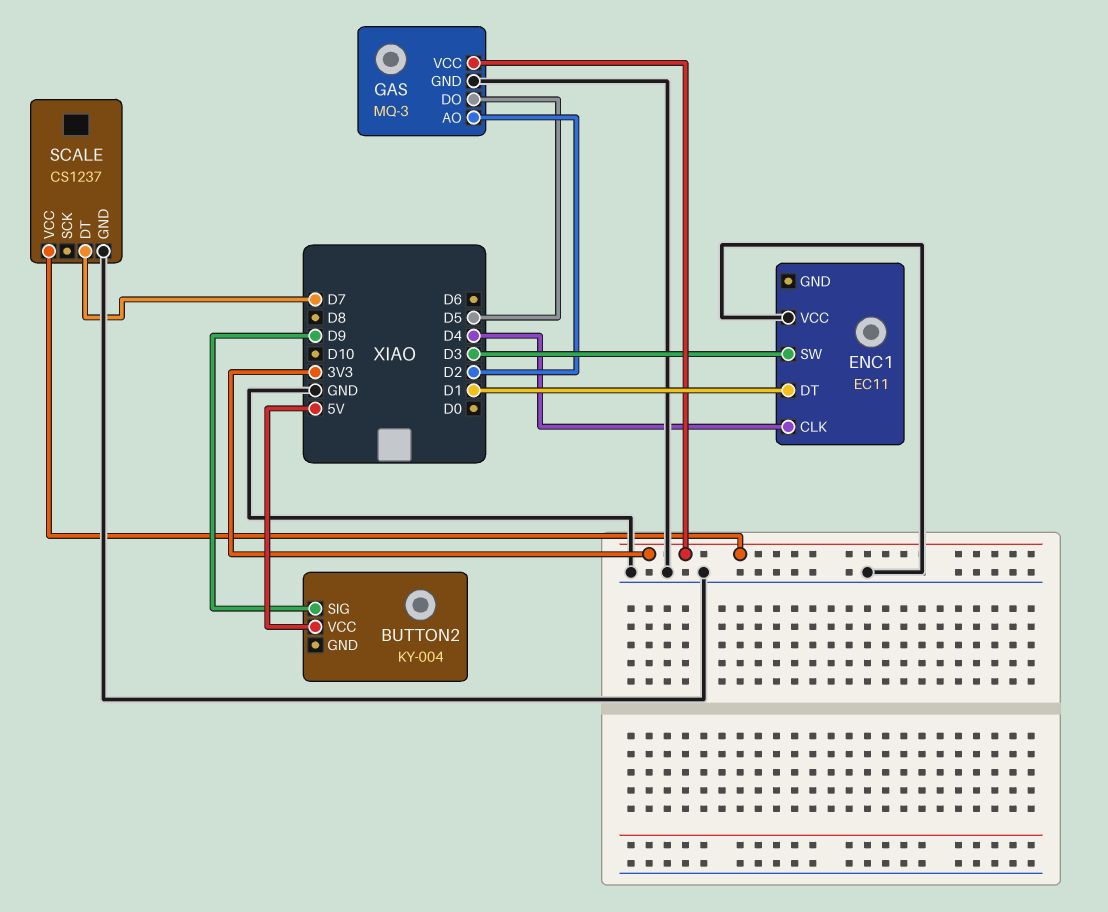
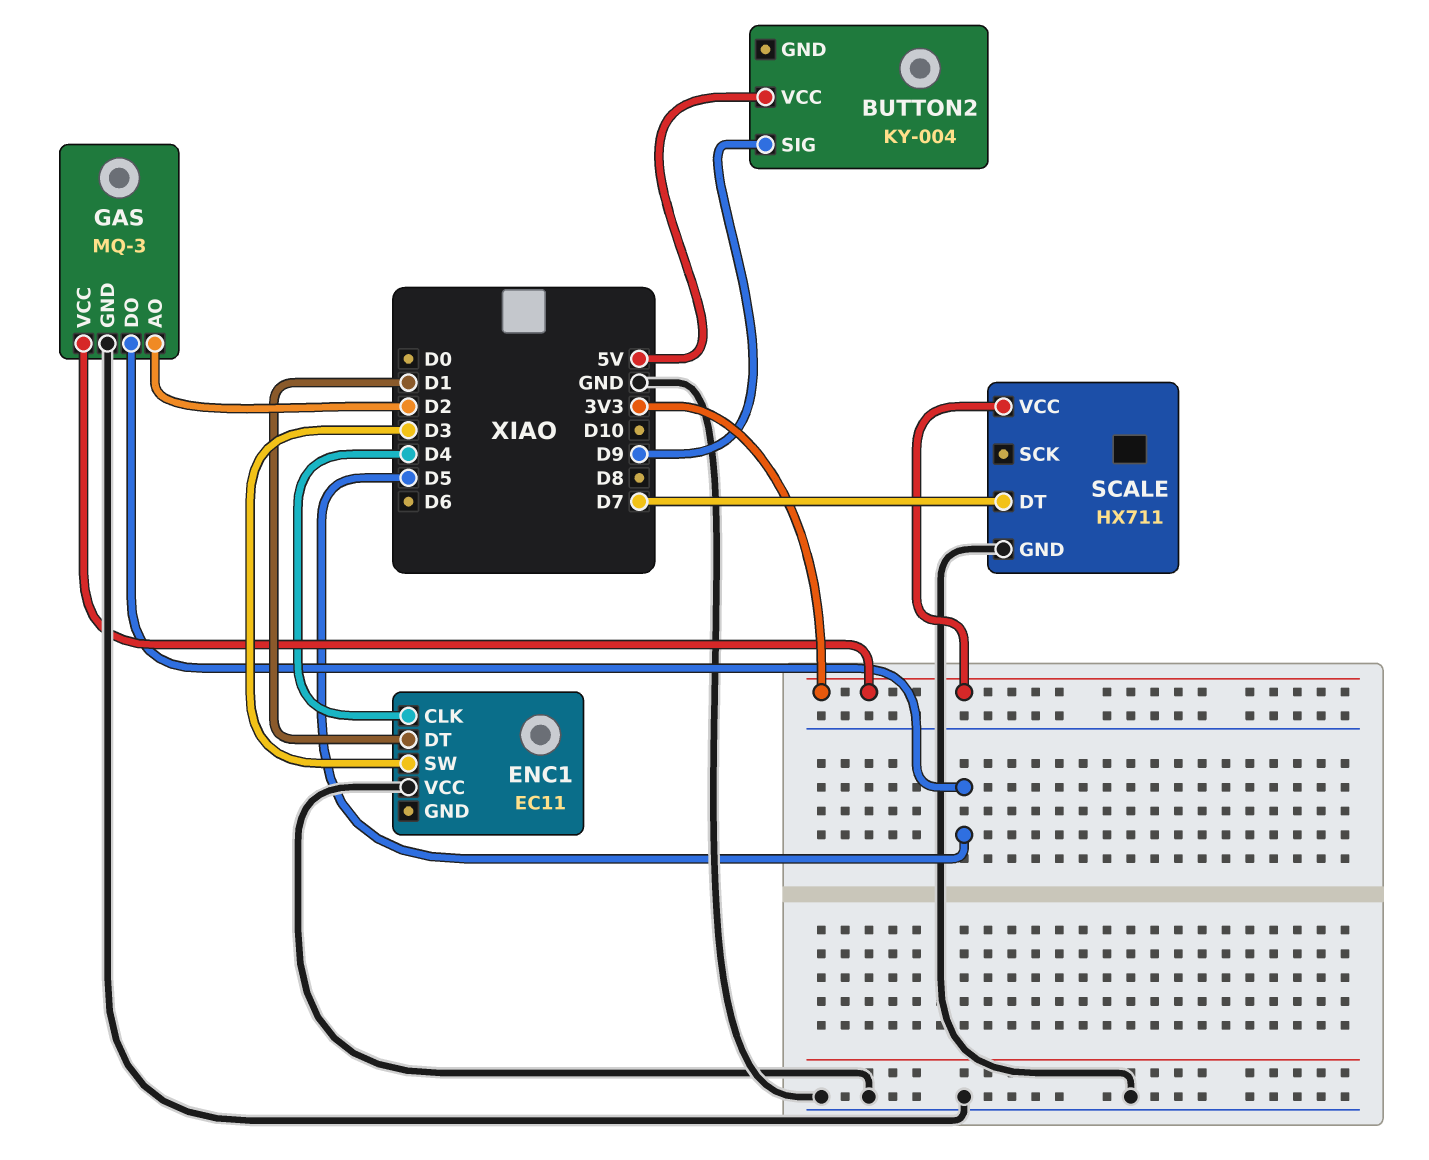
SCALE: CS1237 -> HX711

